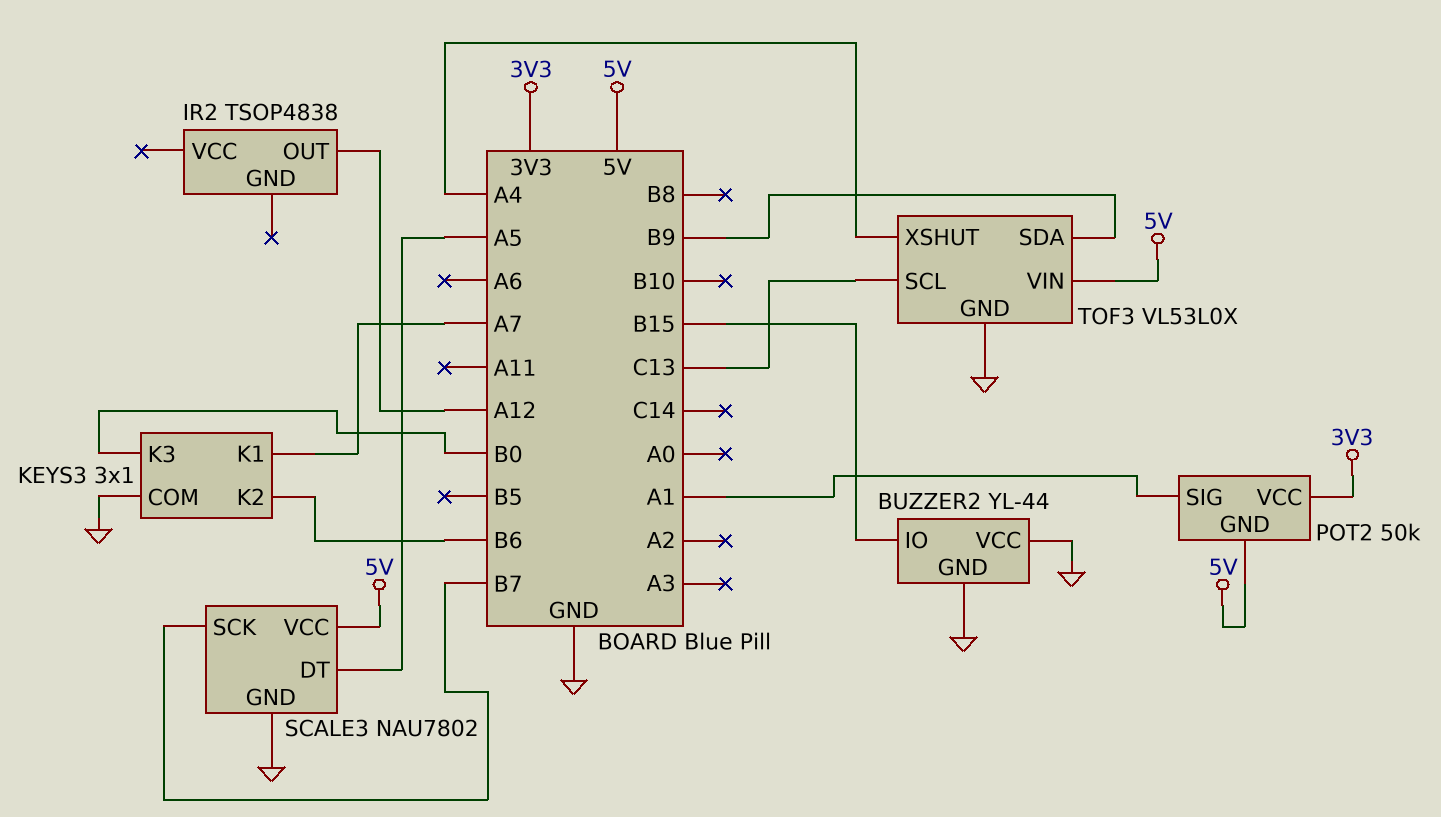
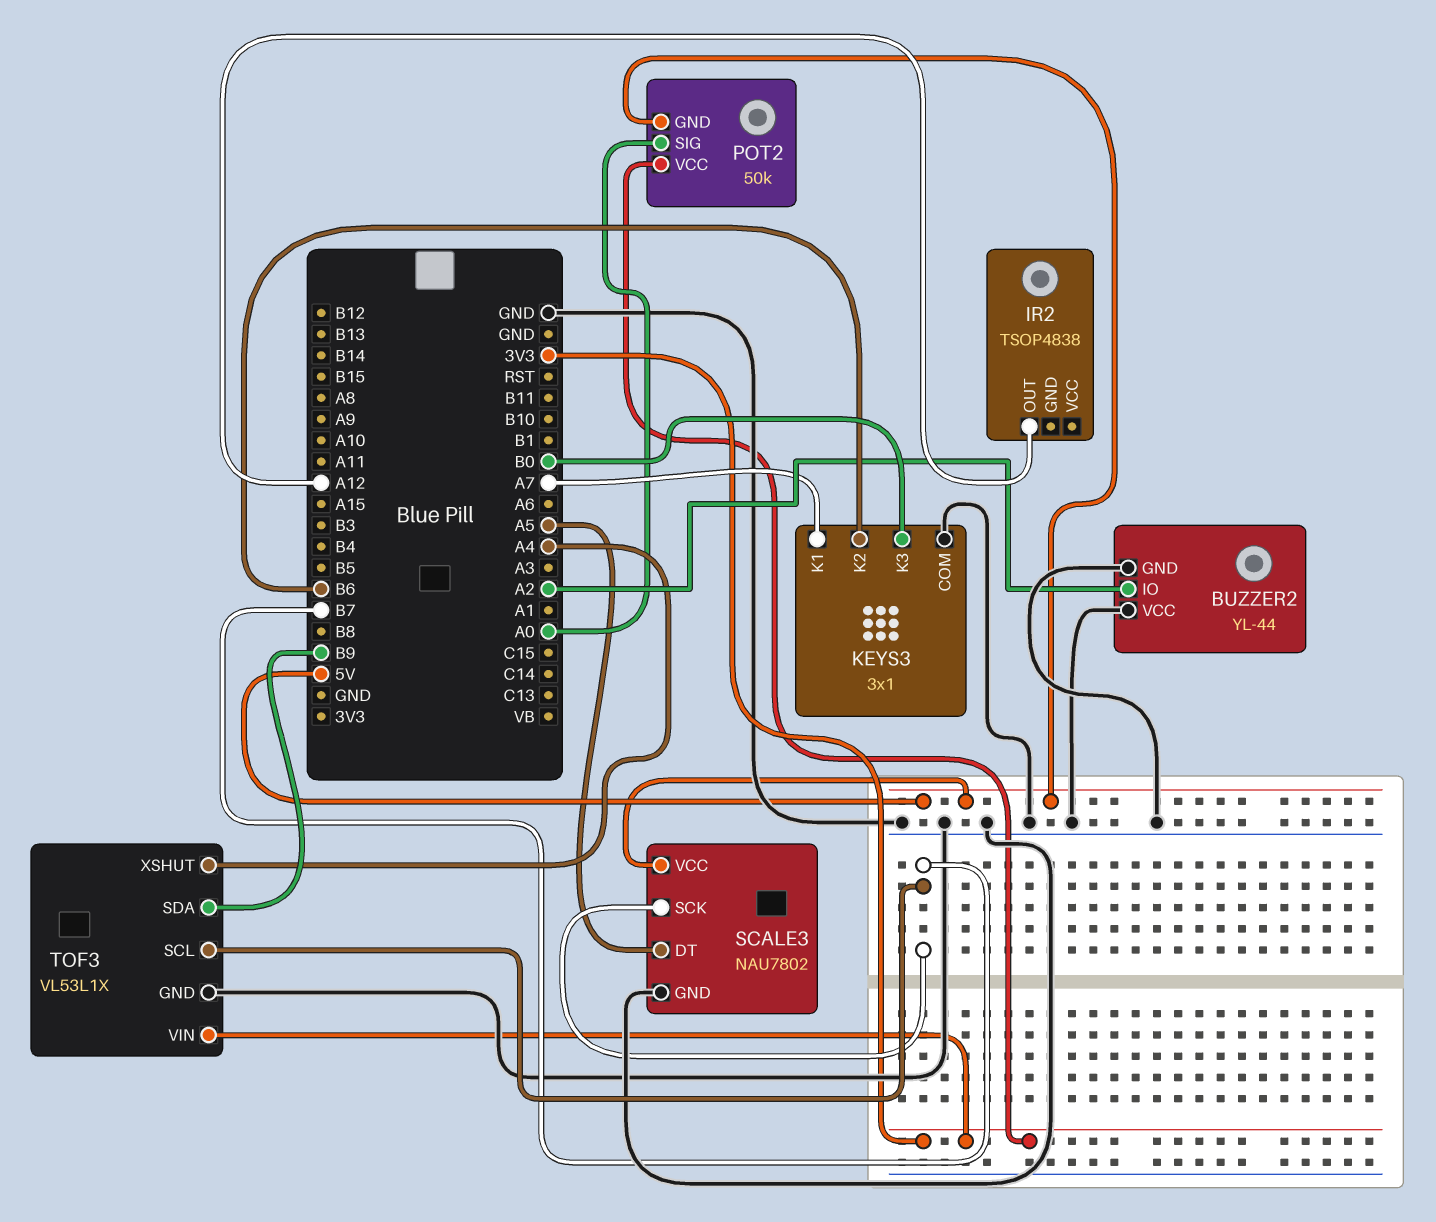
BUZZER2 pin IO: B15 -> A2
POT2 pin SIG: A1 -> A0
TOF3: VL53L0X -> VL53L1X
TOF3 pin SCL: C13 -> B7
TOF3 pin VIN: 5V -> 3V3

